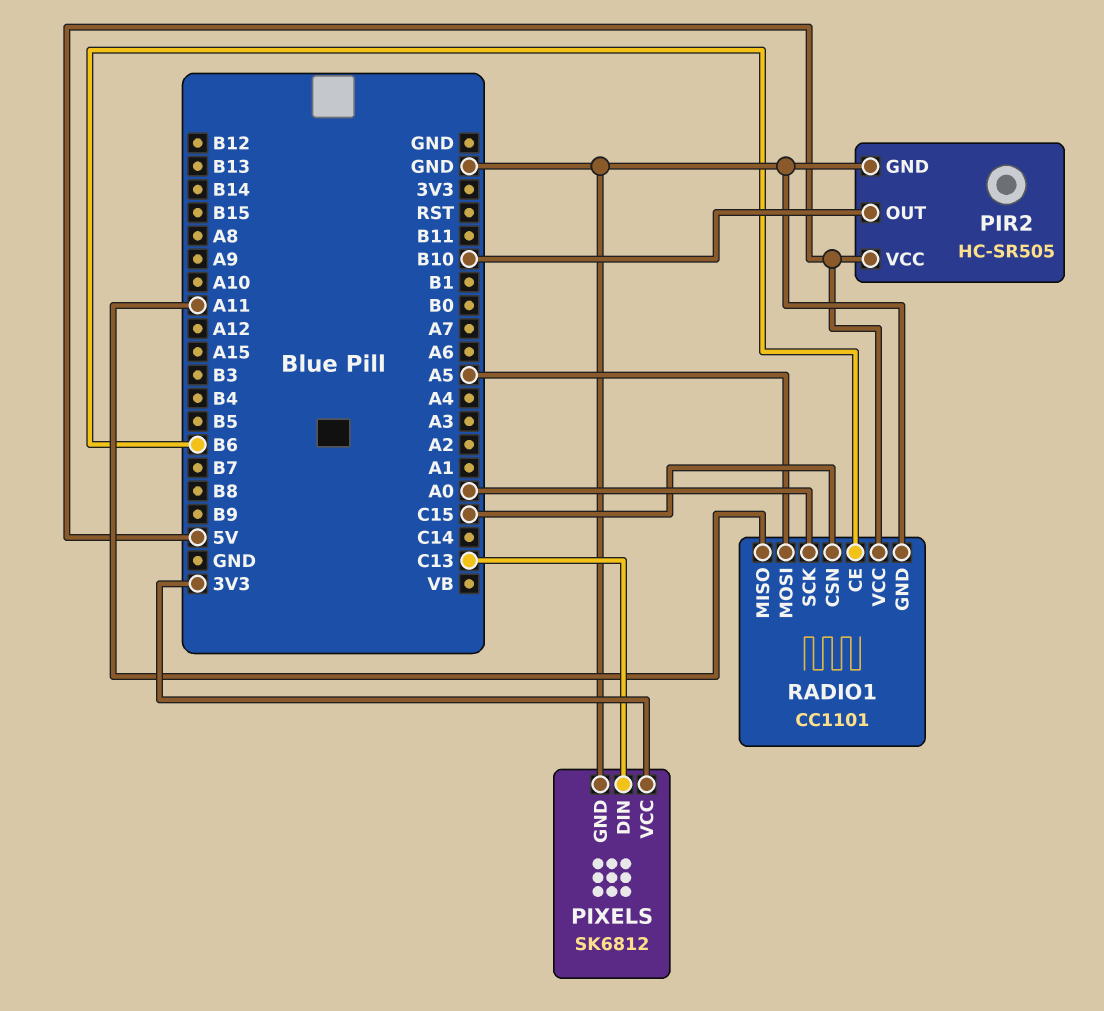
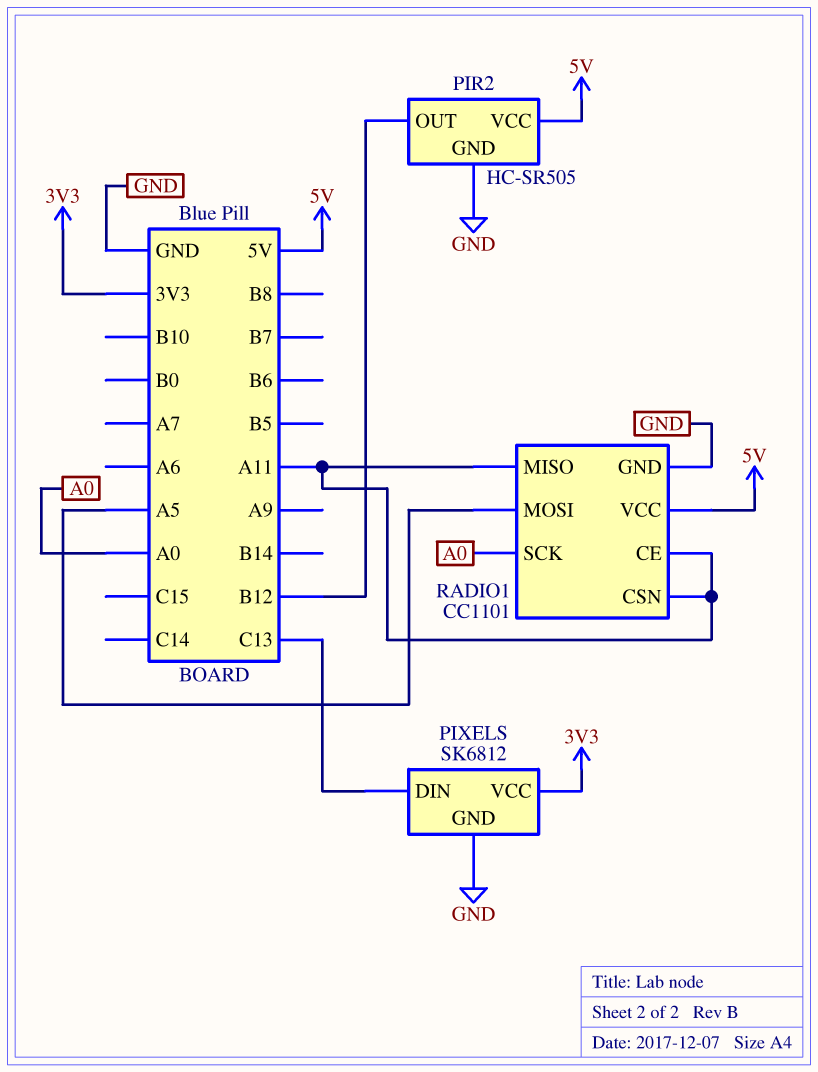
PIR2 pin OUT: B10 -> B12
RADIO1 pin CE: B6 -> A11
RADIO1 pin CSN: C15 -> A11

